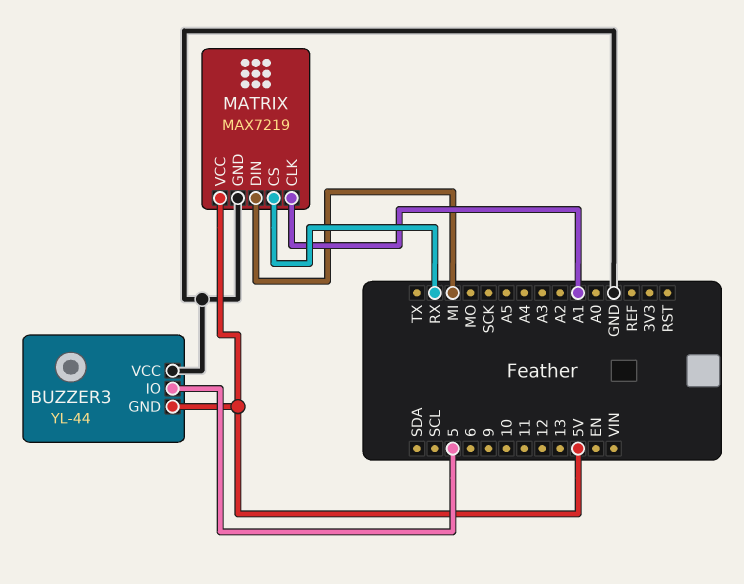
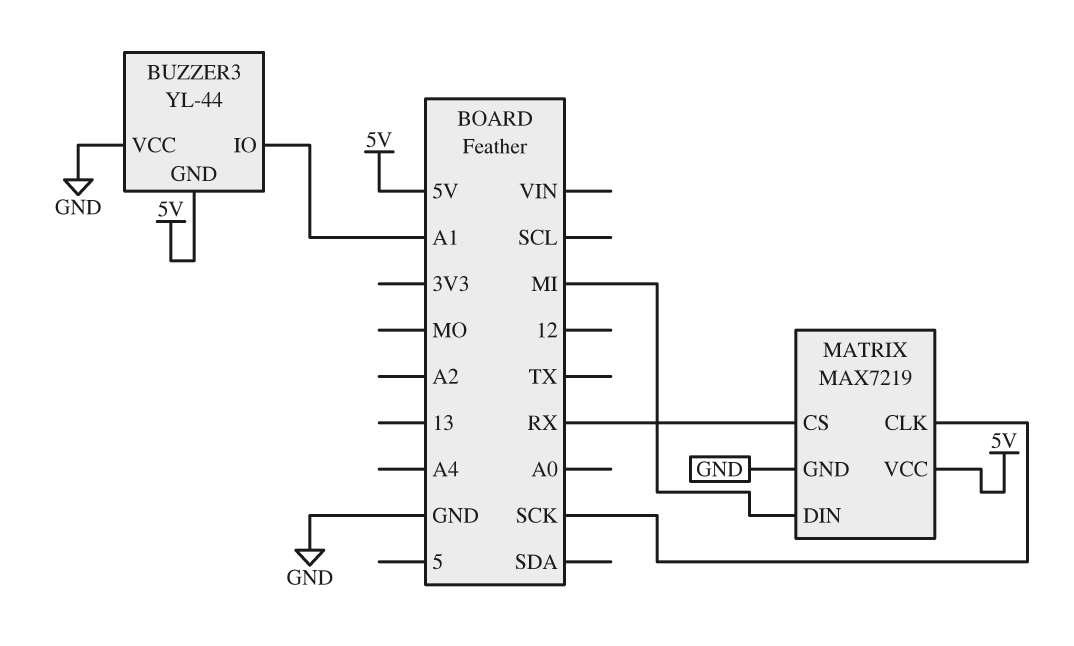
BUZZER3 pin IO: 5 -> A1
MATRIX pin CLK: A1 -> SCK

